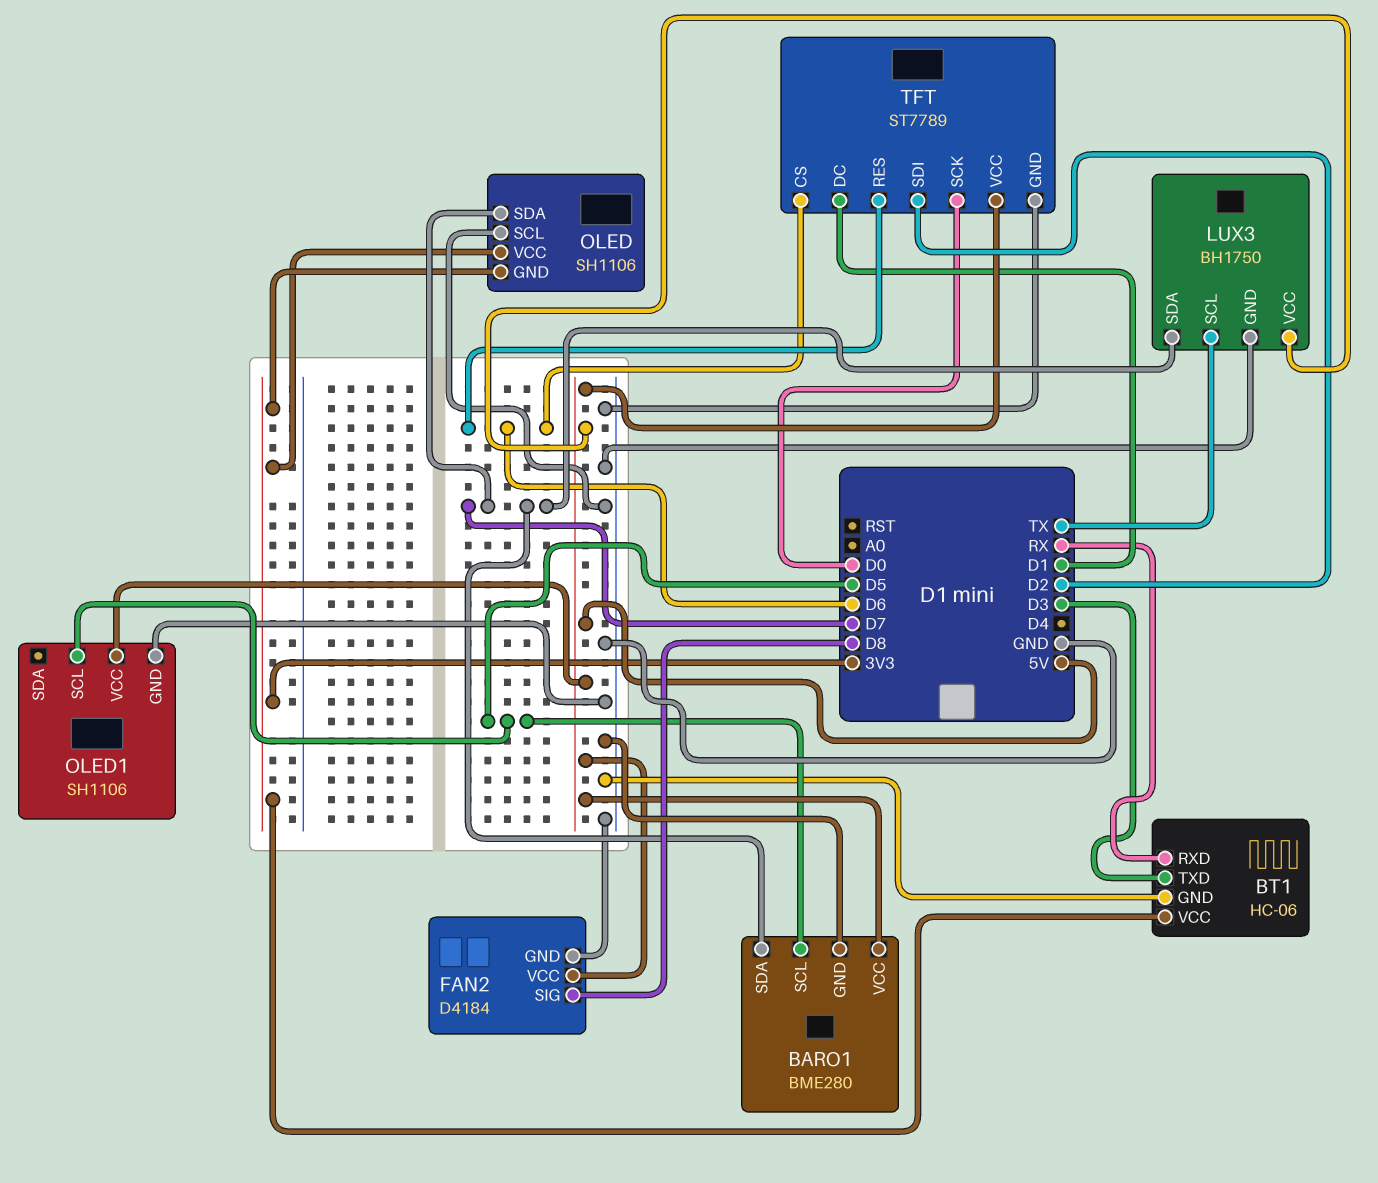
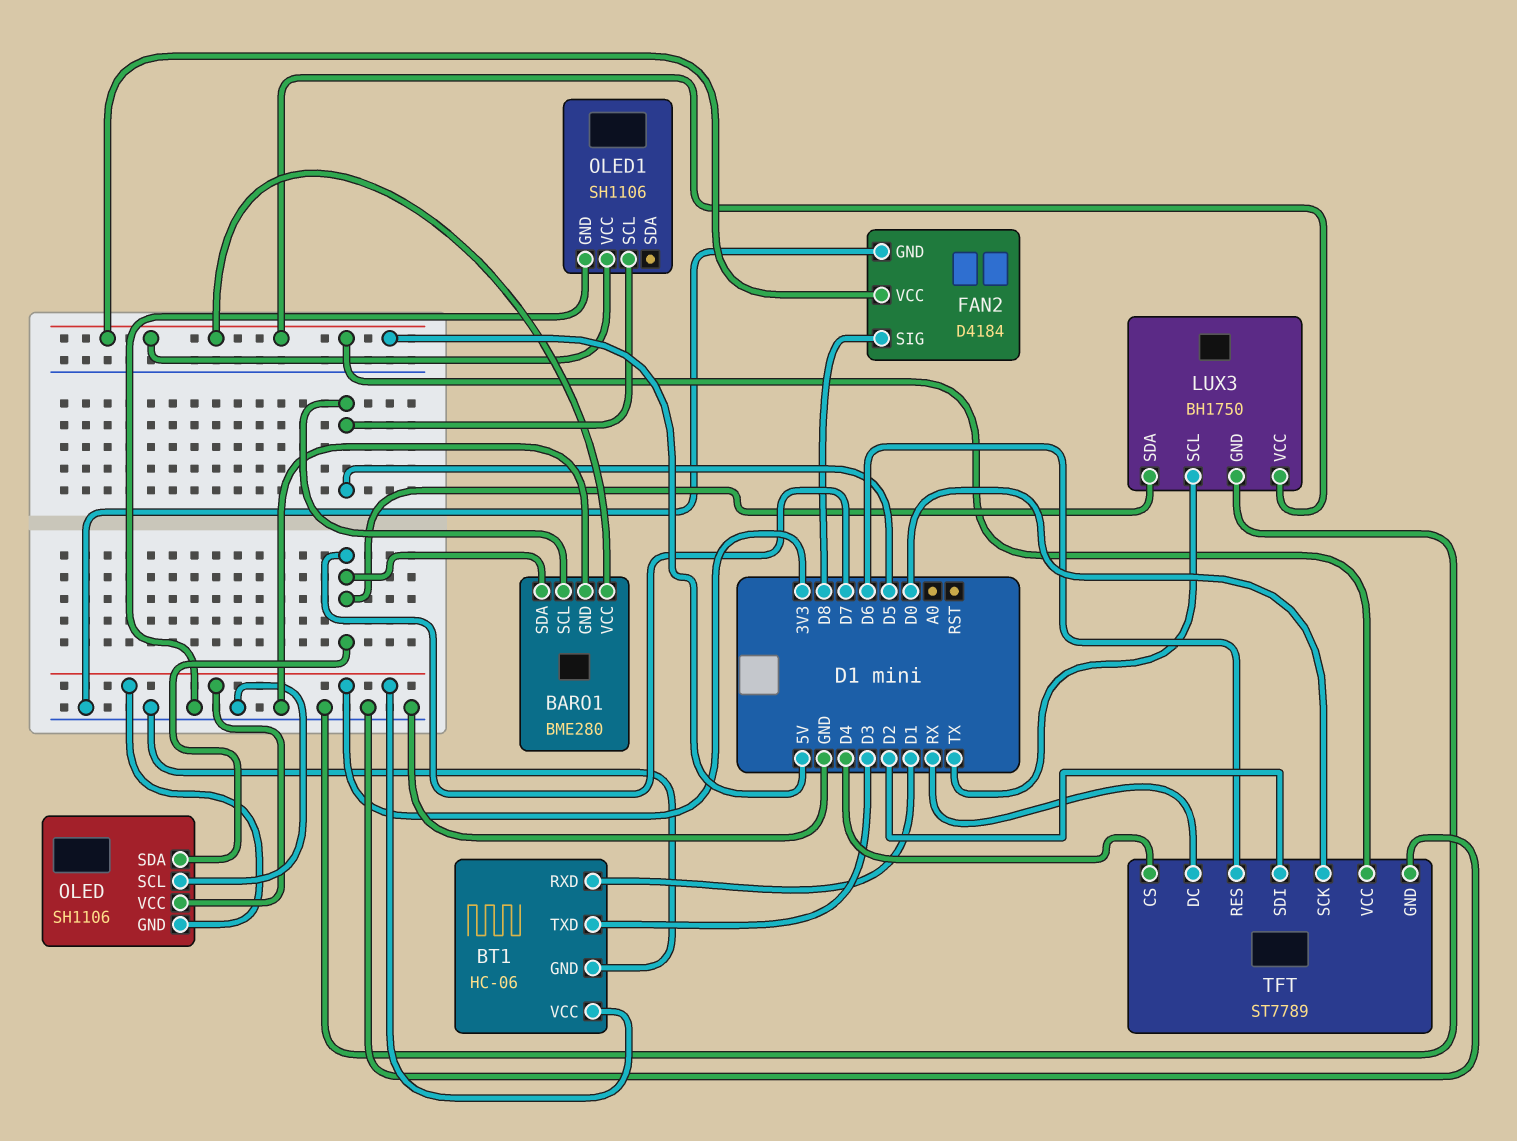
BT1 pin RXD: RX -> D1
TFT pin CS: D6 -> D4
TFT pin DC: D1 -> RX

